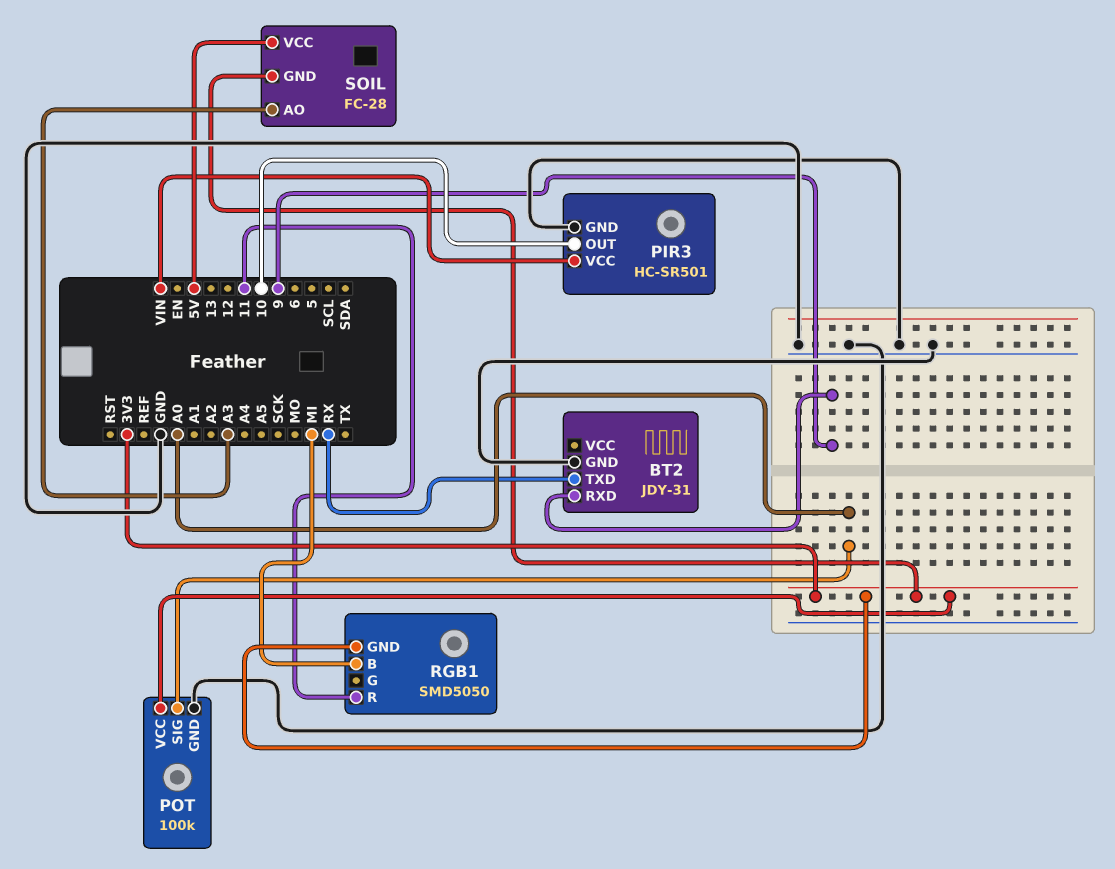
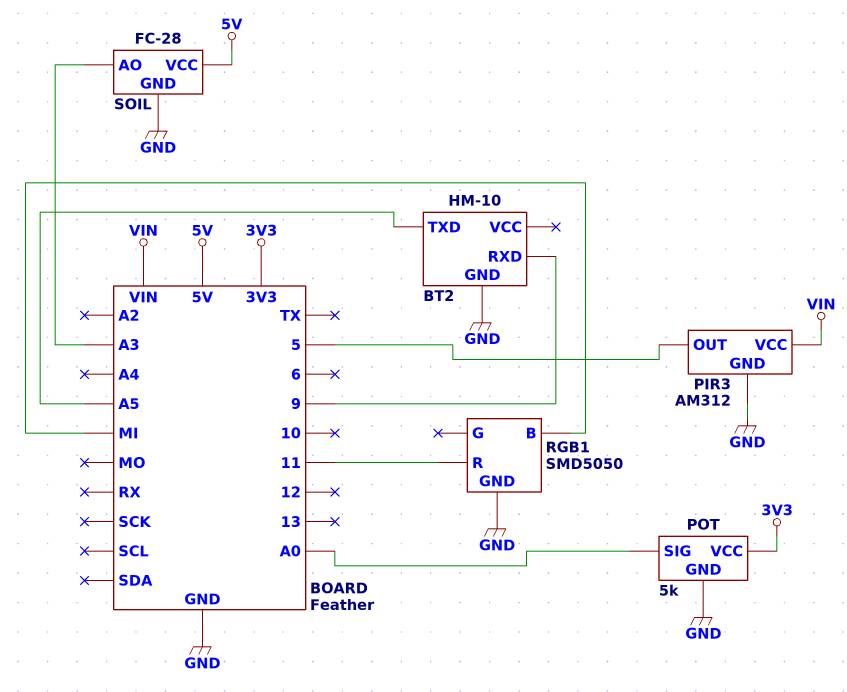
BT2: JDY-31 -> HM-10
BT2 pin TXD: RX -> A5
PIR3: HC-SR501 -> AM312
PIR3 pin OUT: 10 -> 5
POT: 100k -> 5k
RGB1 pin GND: 3V3 -> GND
SOIL pin GND: 3V3 -> GND

